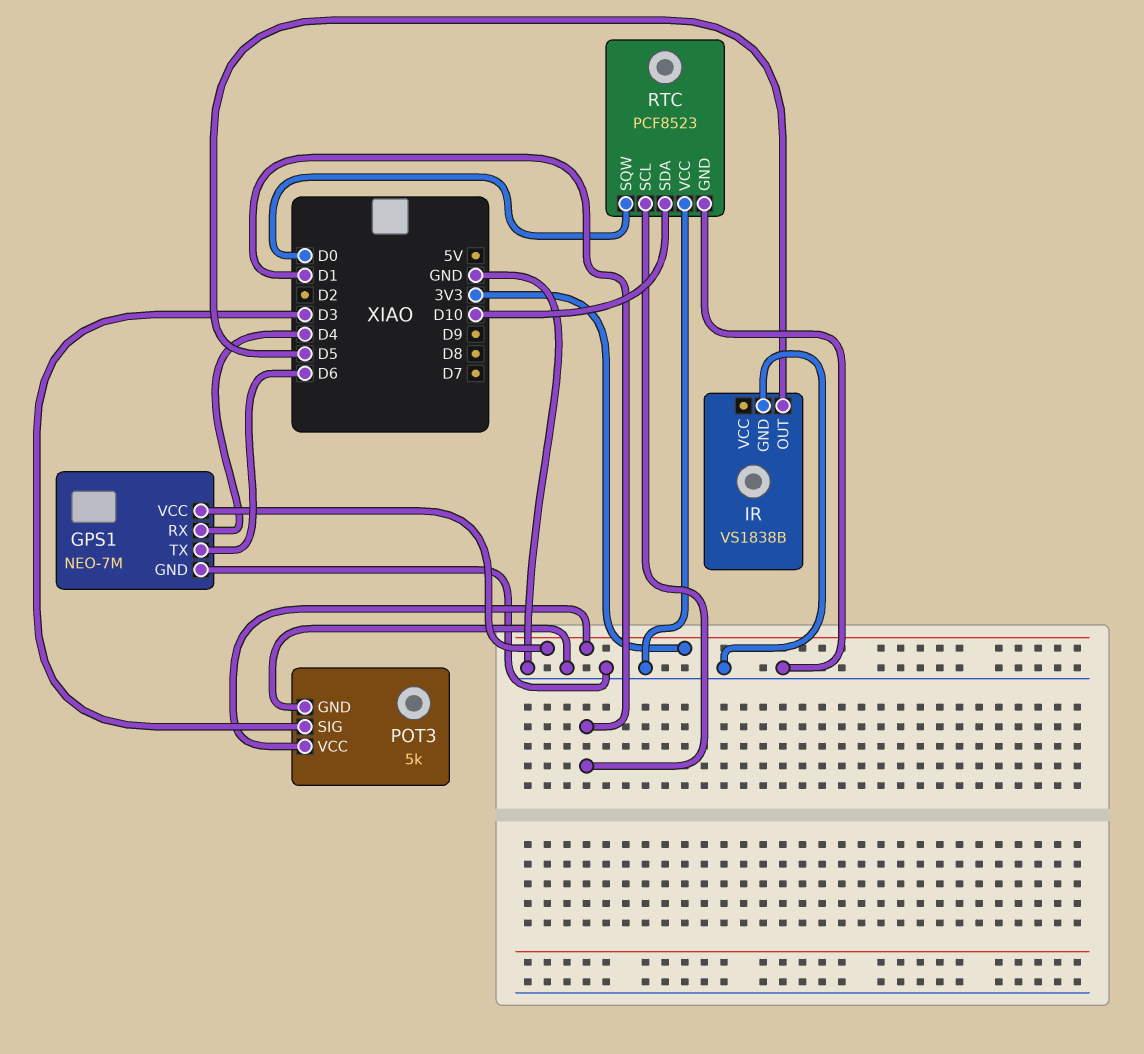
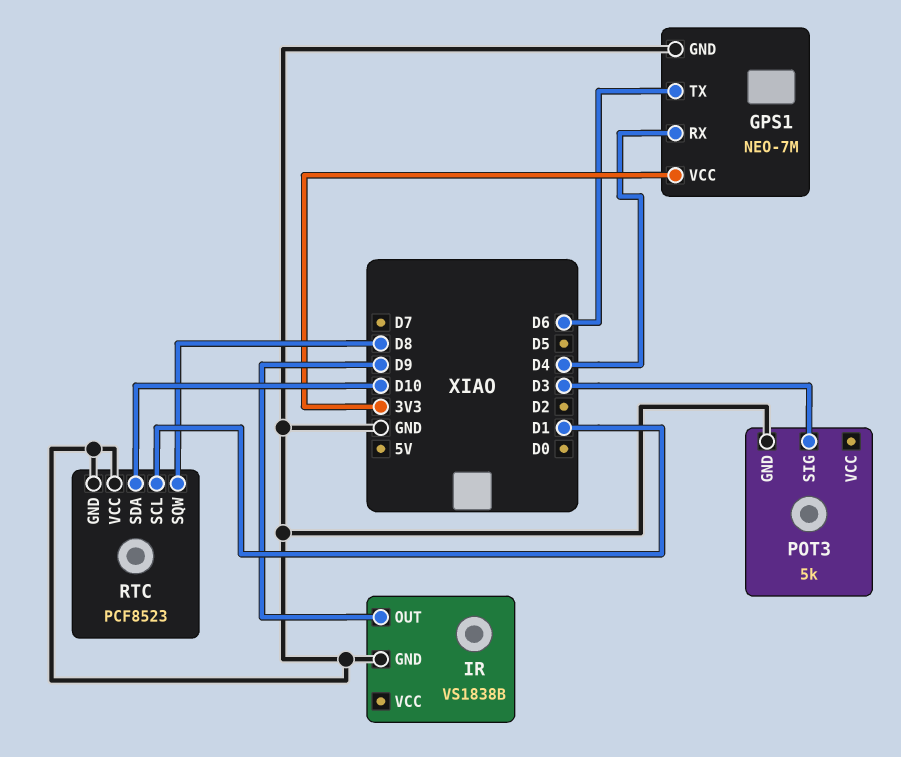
IR pin OUT: D5 -> D9
POT3 pin VCC: 3V3 -> none
RTC pin SQW: D0 -> D8

